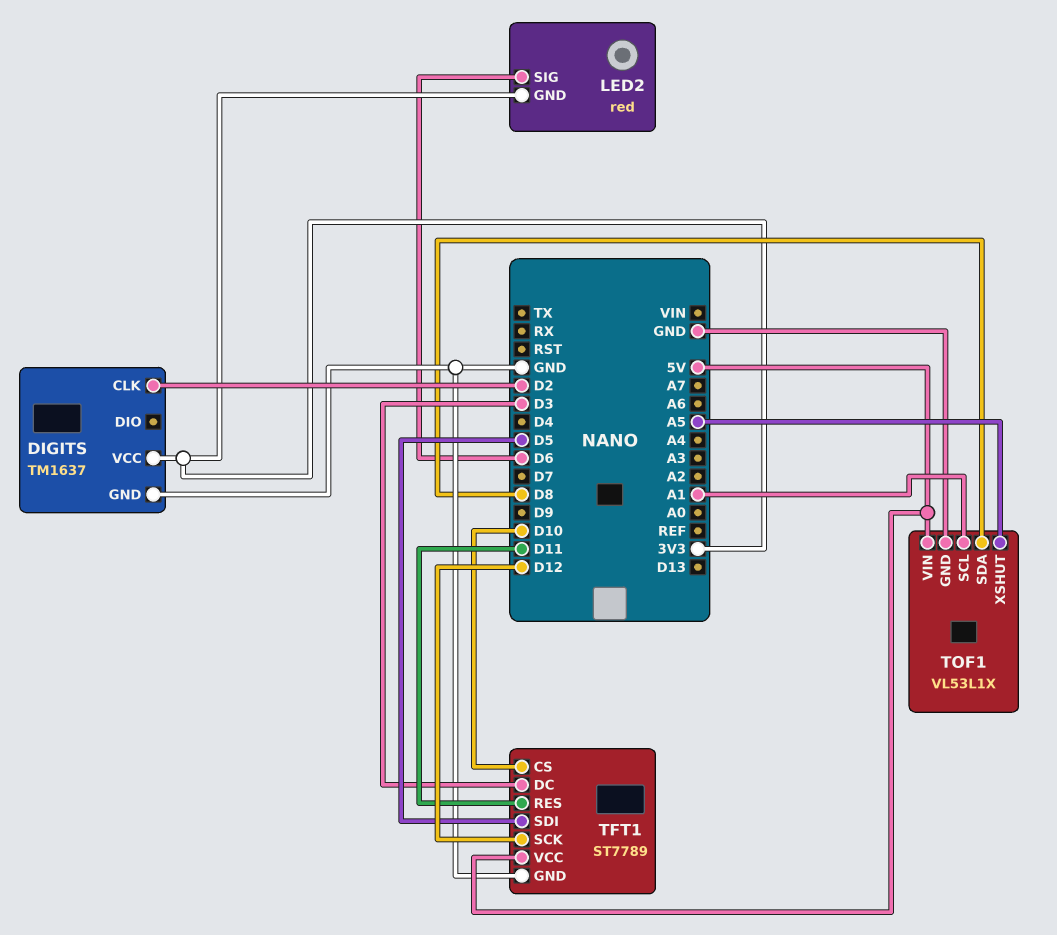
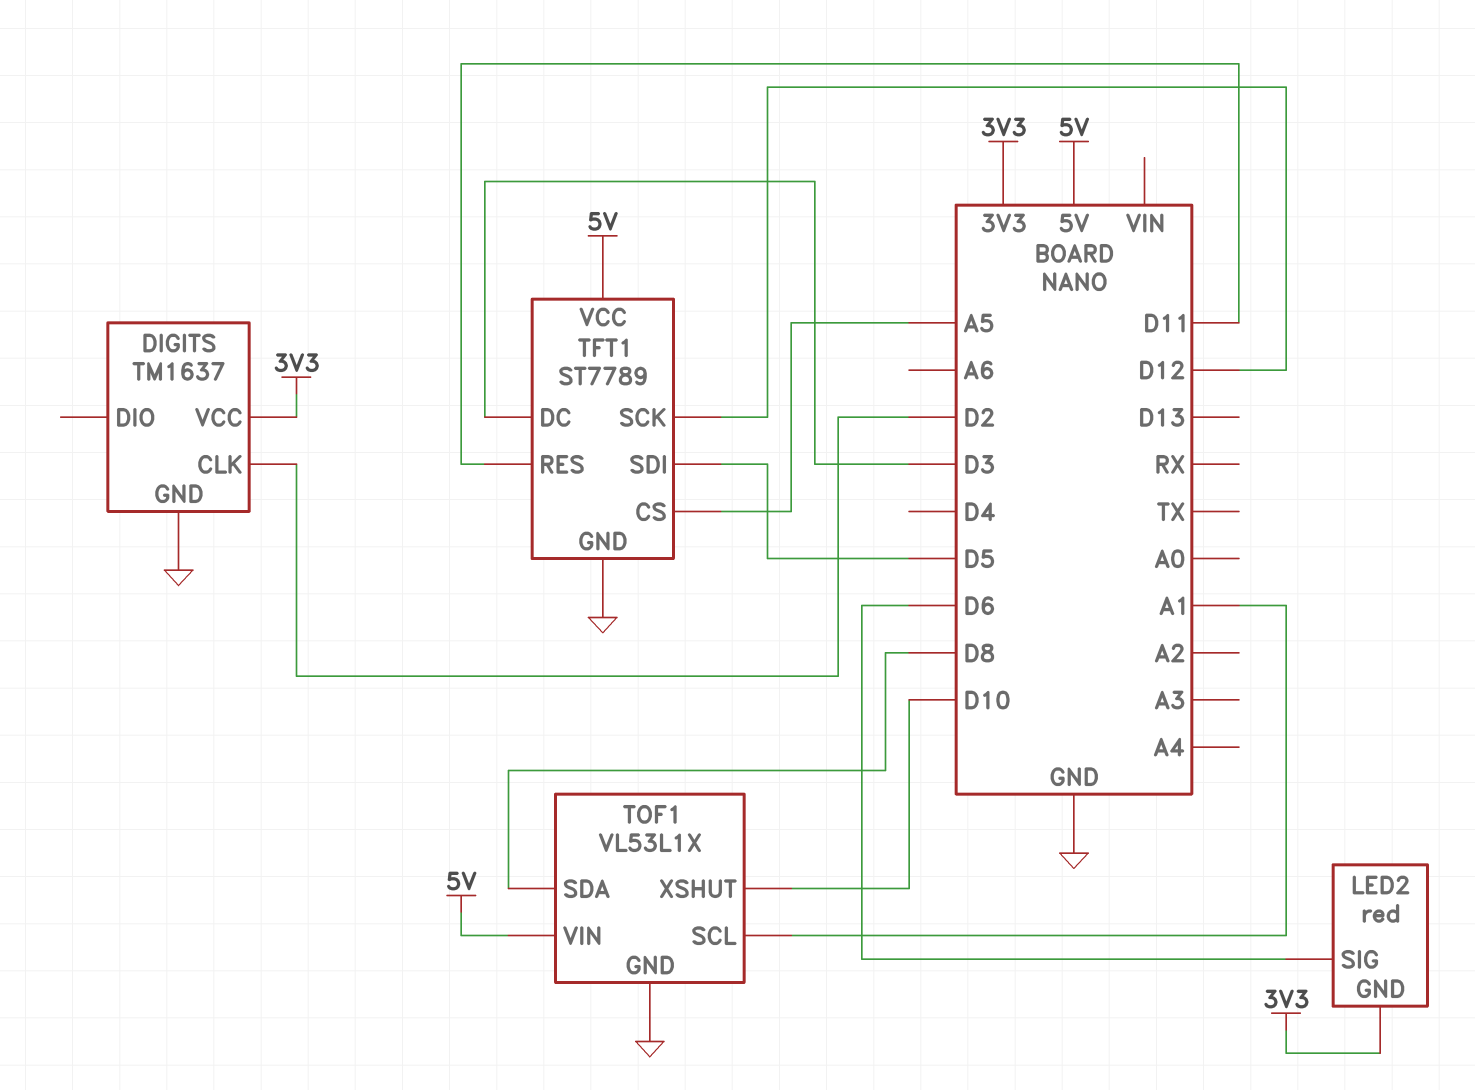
TFT1 pin CS: D10 -> A5
TOF1 pin XSHUT: A5 -> D10

